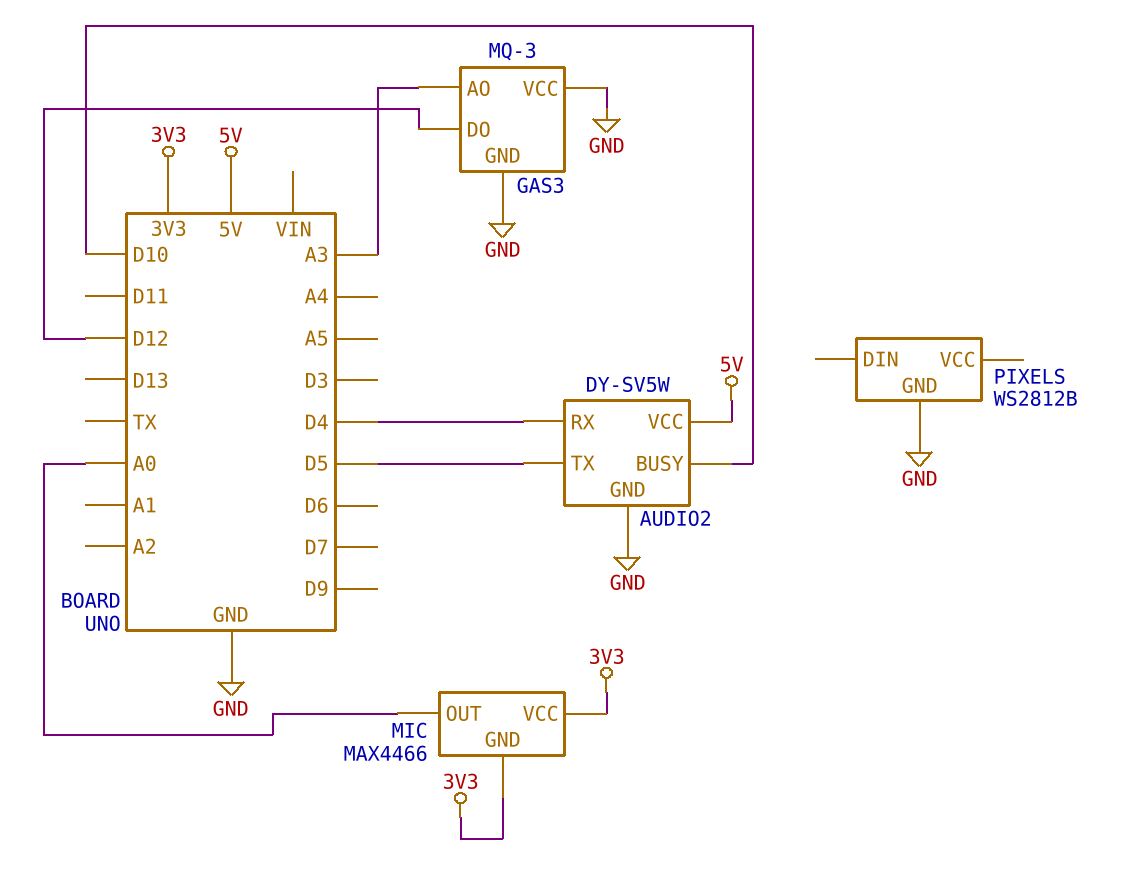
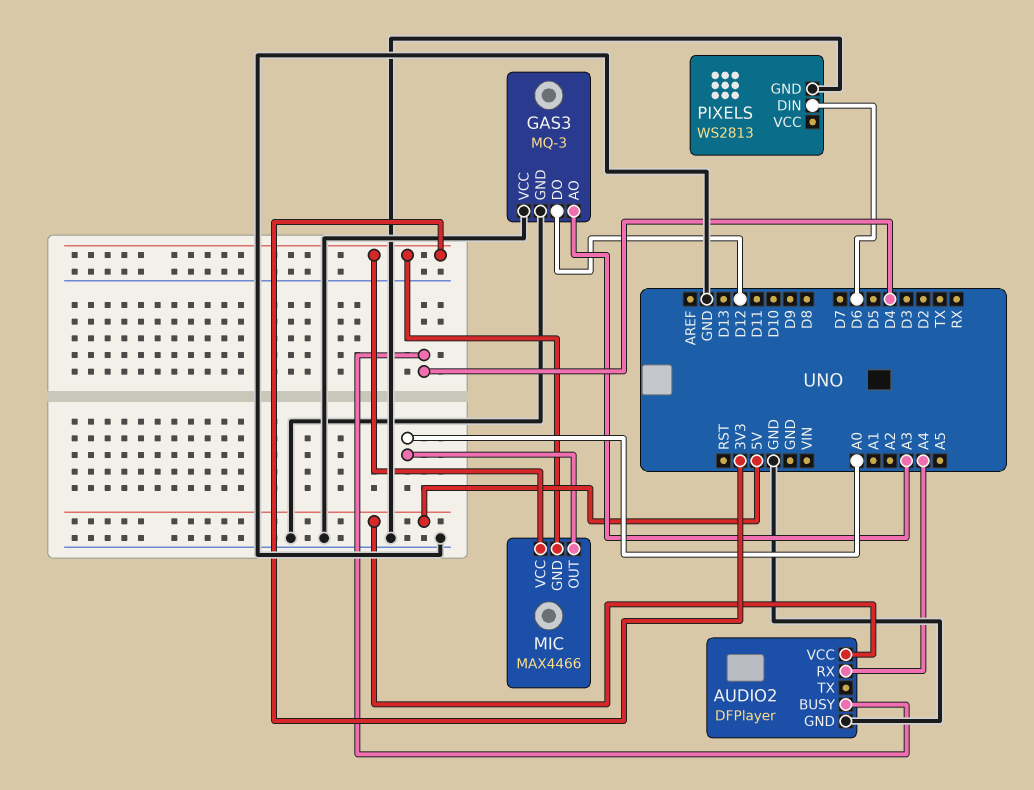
AUDIO2: DY-SV5W -> DFPlayer
AUDIO2 pin BUSY: D10 -> D4
AUDIO2 pin RX: D4 -> A4
AUDIO2 pin TX: D5 -> none
PIXELS: WS2812B -> WS2813
PIXELS pin DIN: none -> D6

